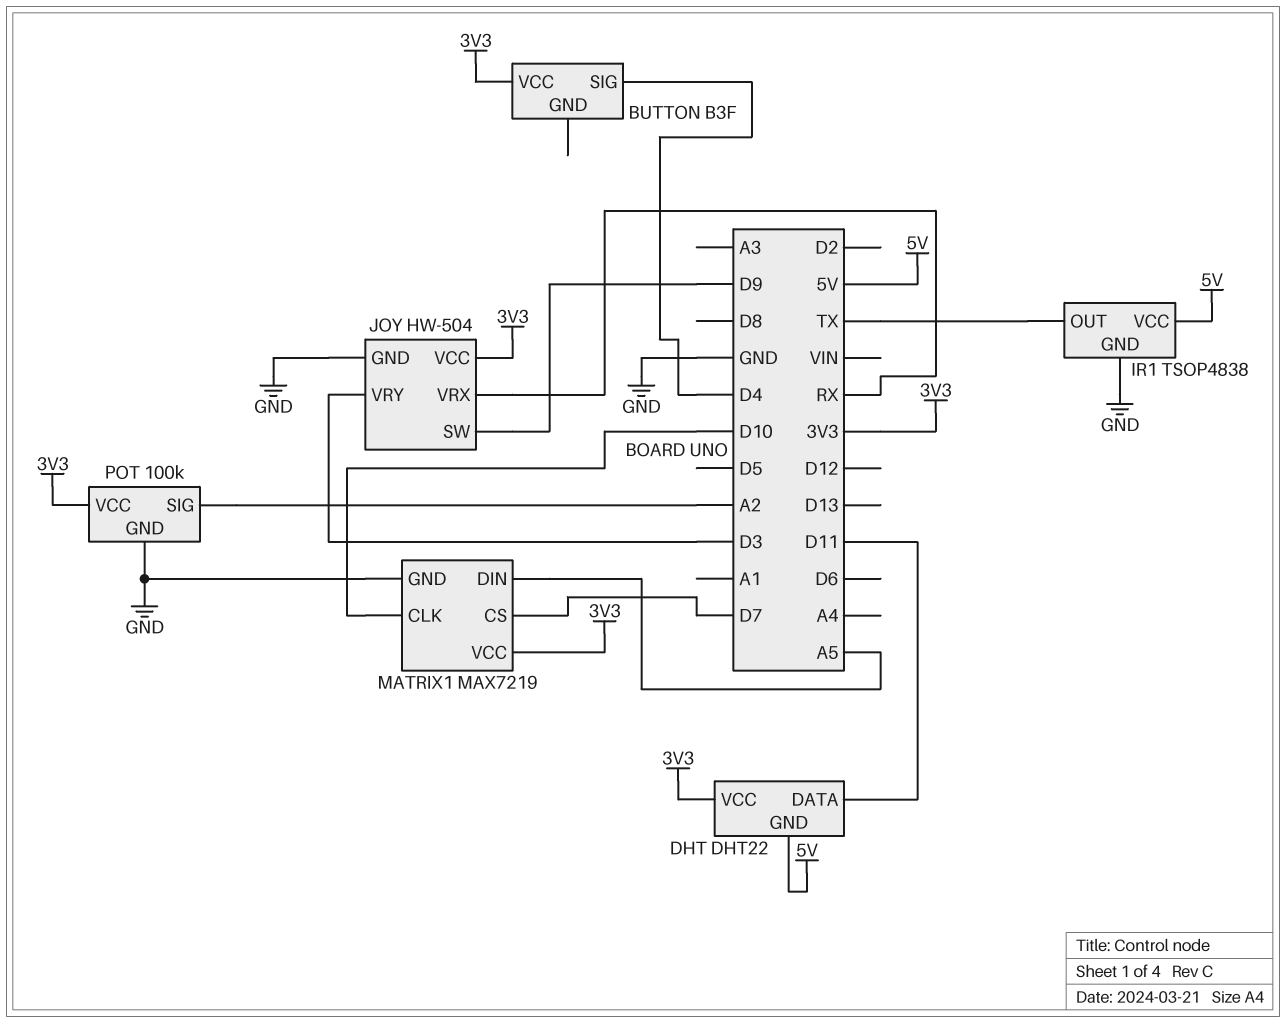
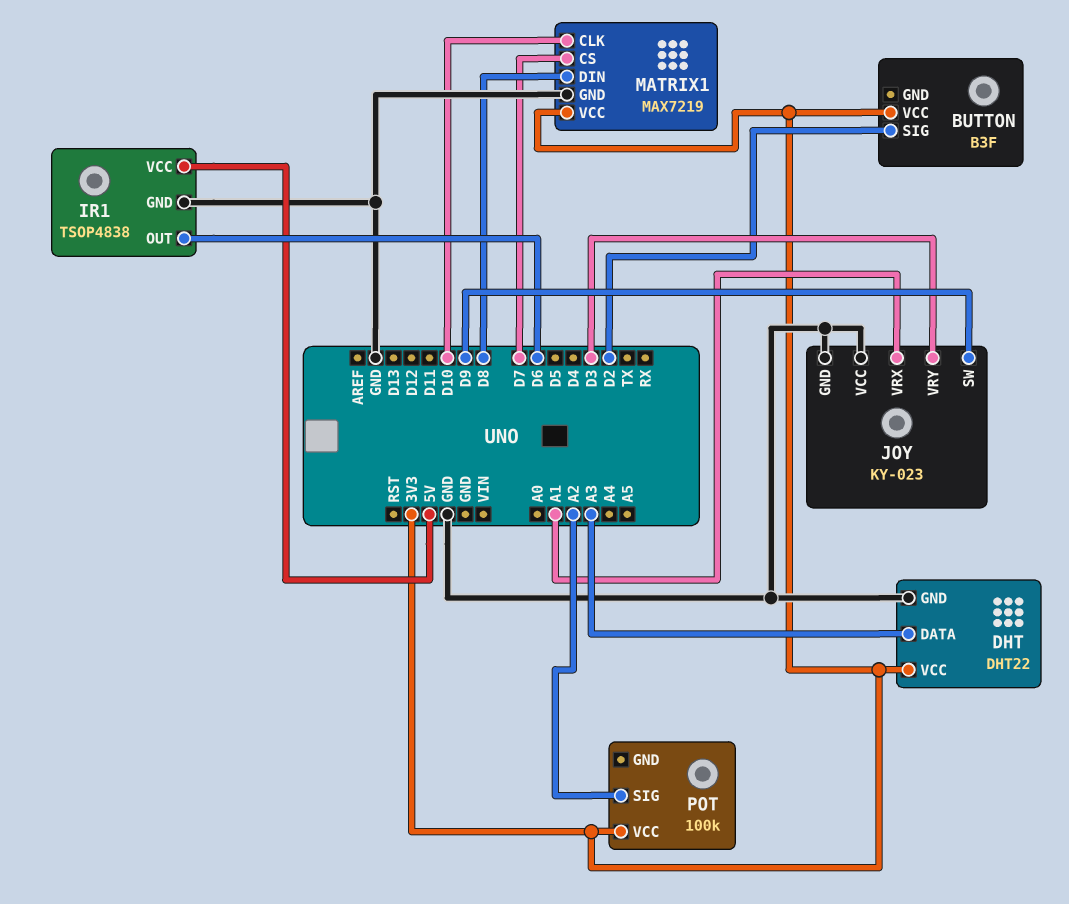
BUTTON pin SIG: D4 -> D2
DHT pin DATA: D11 -> A3
DHT pin GND: 5V -> GND
IR1 pin OUT: TX -> D6
JOY: HW-504 -> KY-023
JOY pin VCC: 3V3 -> GND
JOY pin VRX: RX -> A1
MATRIX1 pin DIN: A5 -> D8
POT pin GND: GND -> none

